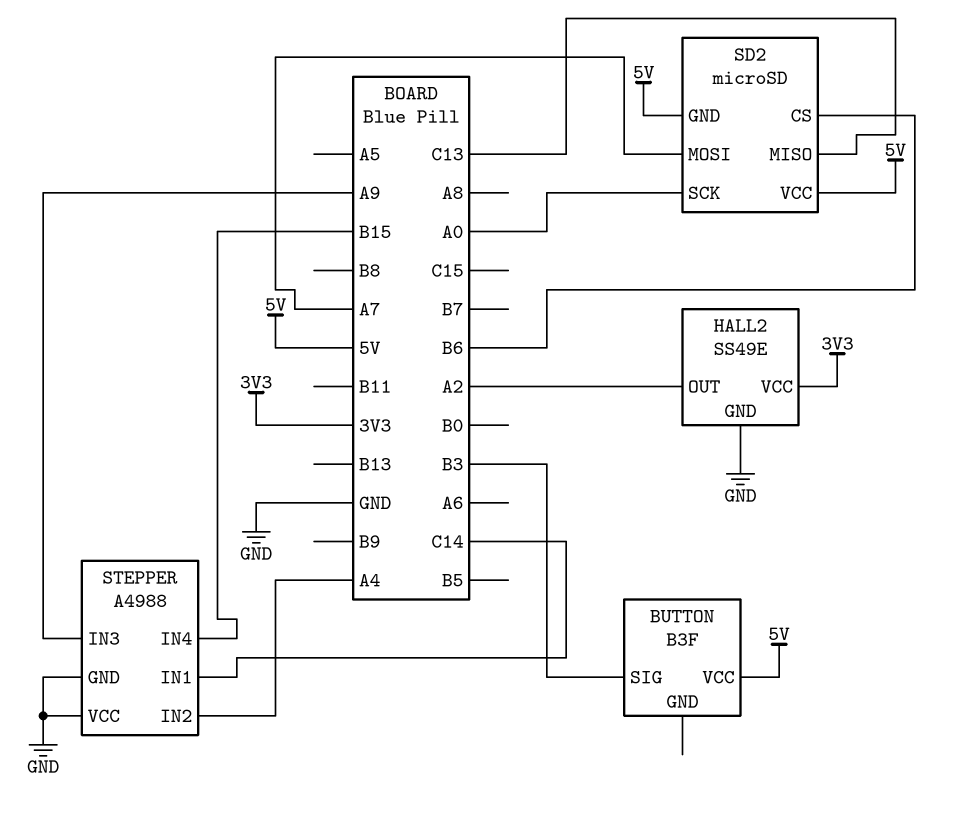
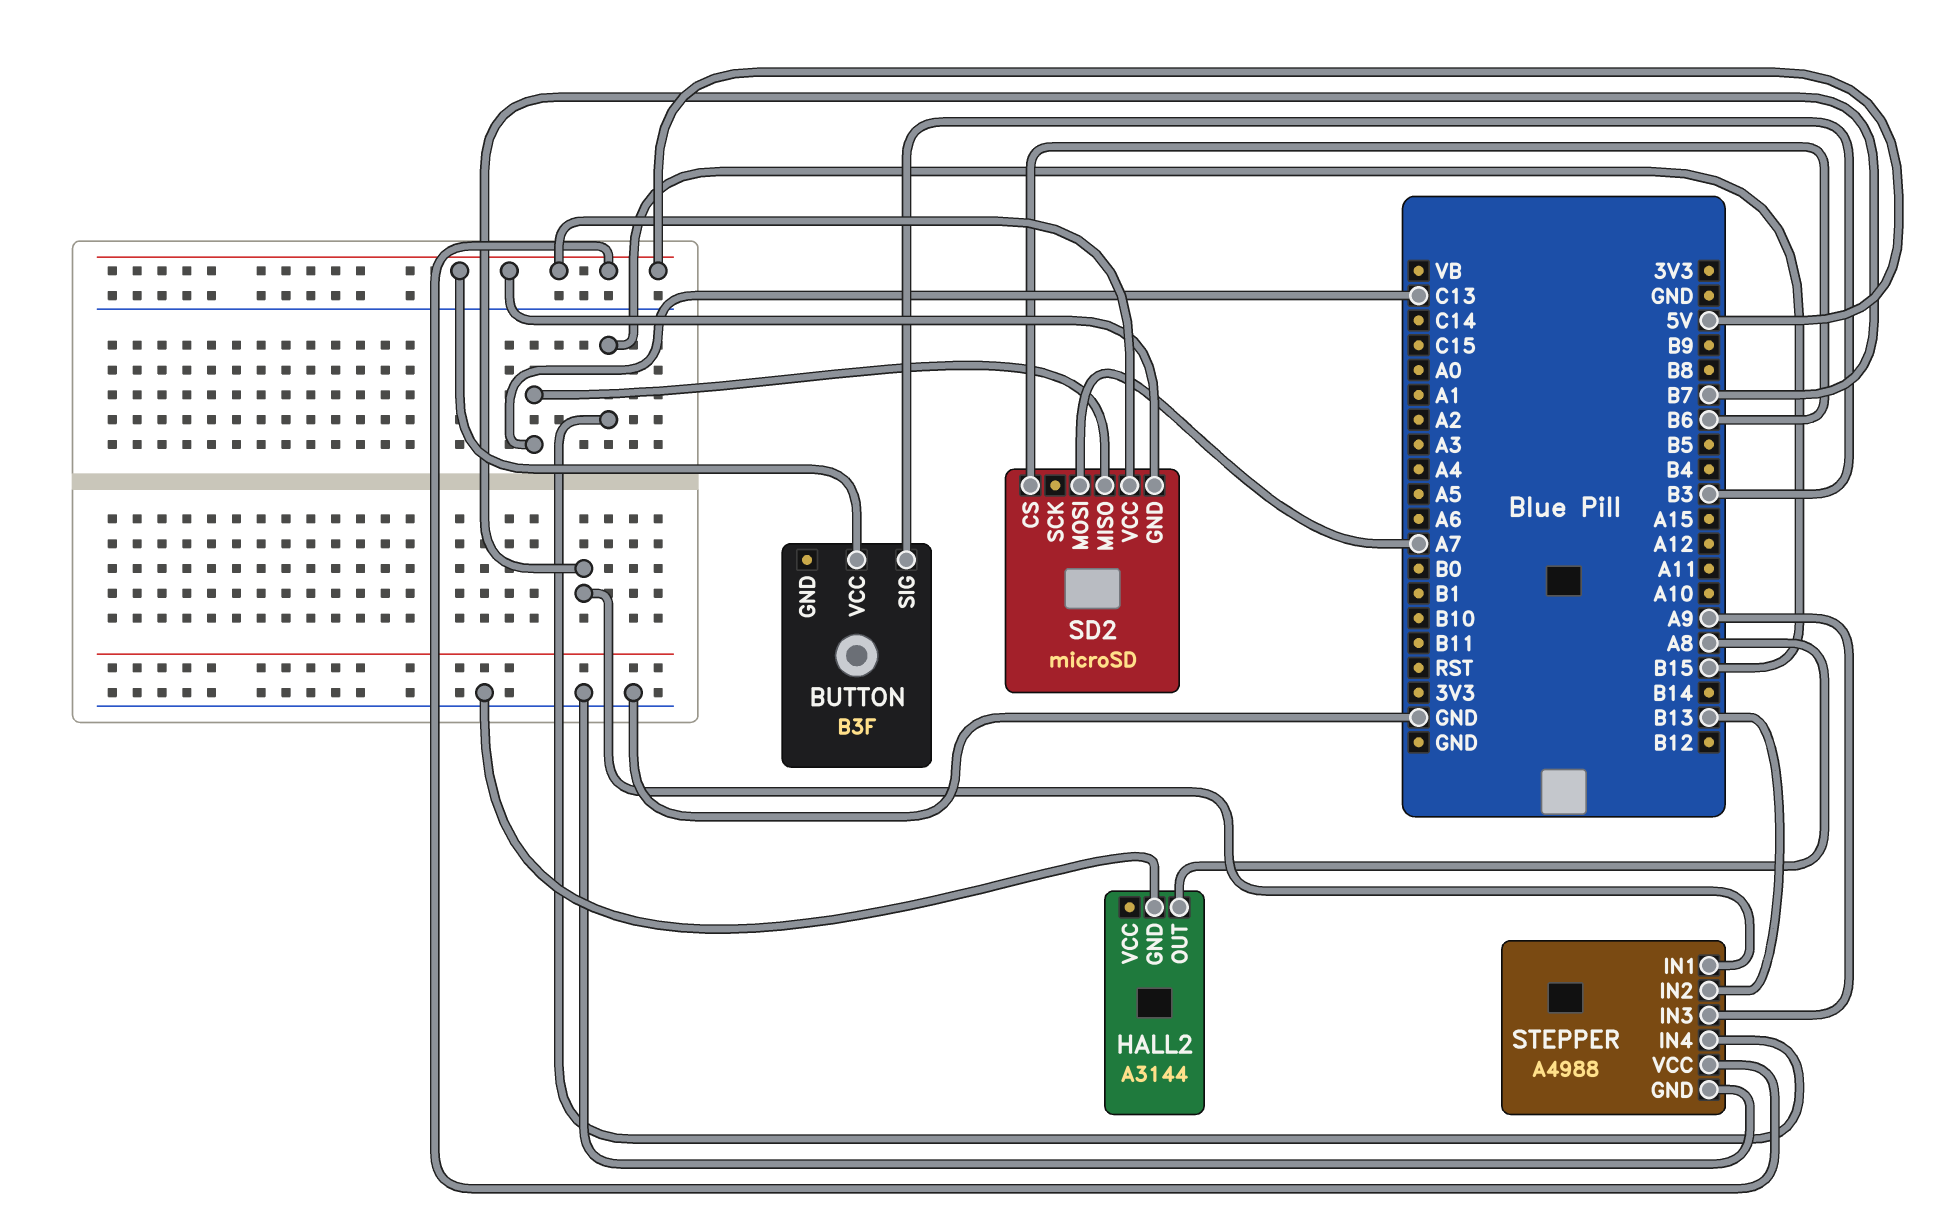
HALL2: SS49E -> A3144
HALL2 pin OUT: A2 -> A8
HALL2 pin VCC: 3V3 -> none
SD2 pin SCK: A0 -> none
STEPPER pin IN1: C14 -> B7
STEPPER pin IN2: A4 -> B13
STEPPER pin VCC: GND -> 5V

